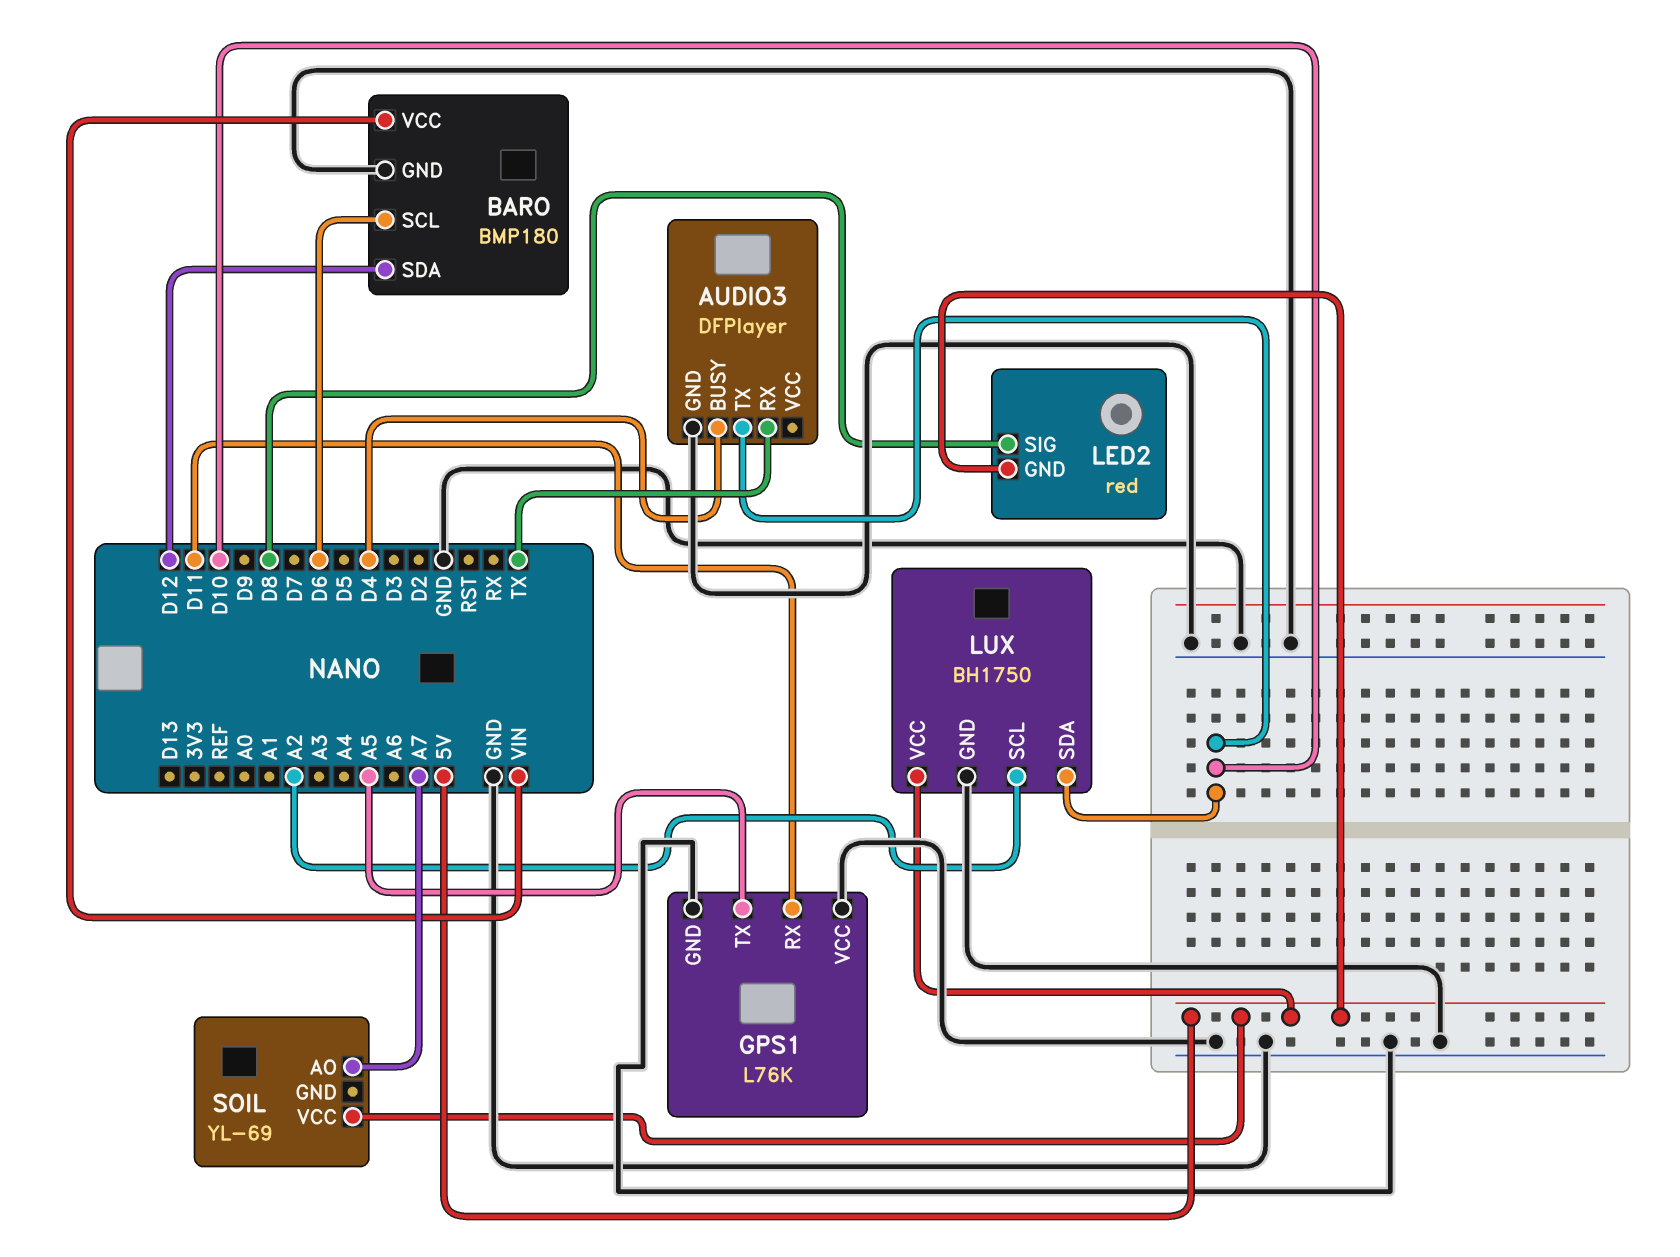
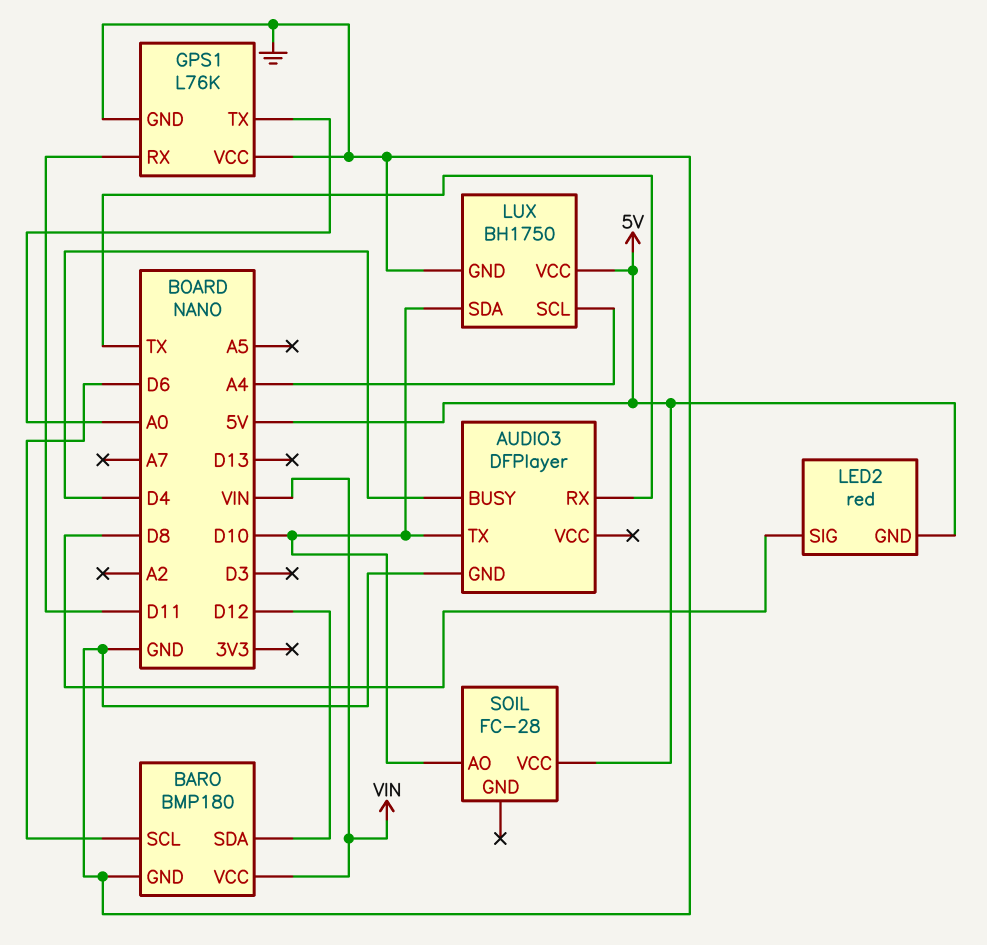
GPS1 pin TX: A5 -> A0
LUX pin SCL: A2 -> A4
SOIL: YL-69 -> FC-28
SOIL pin AO: A7 -> D10

